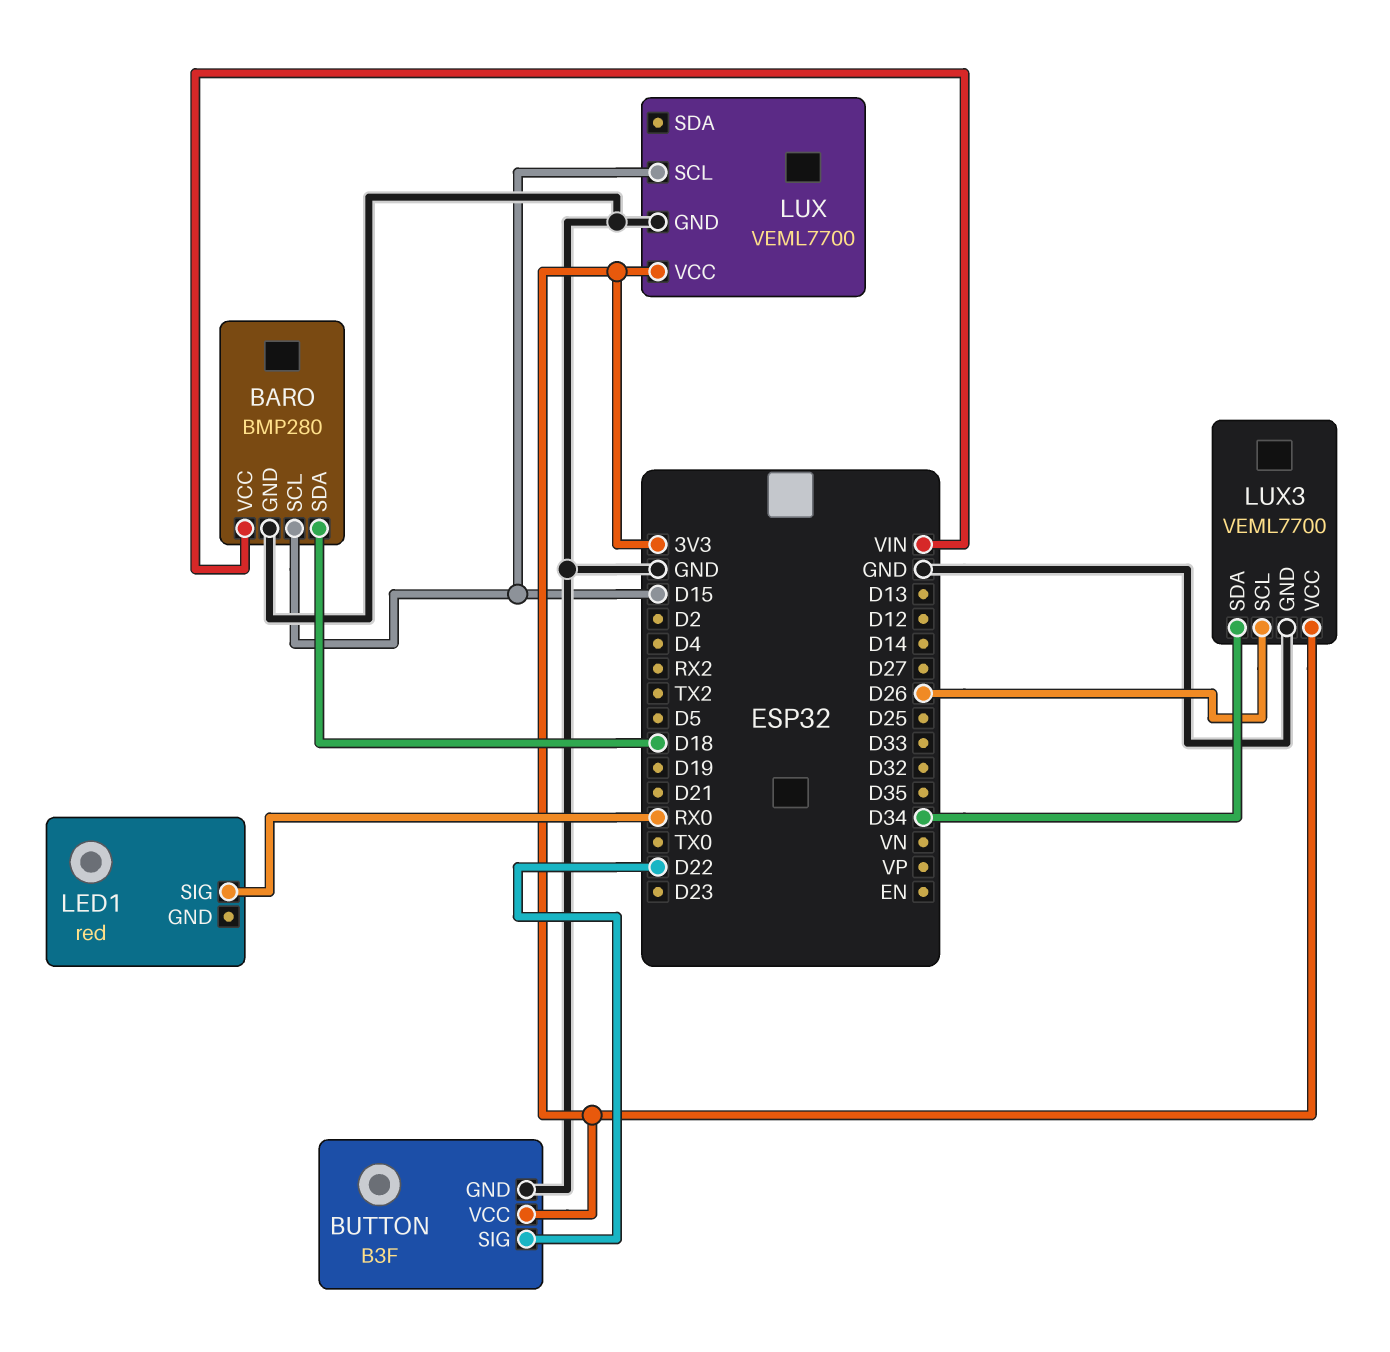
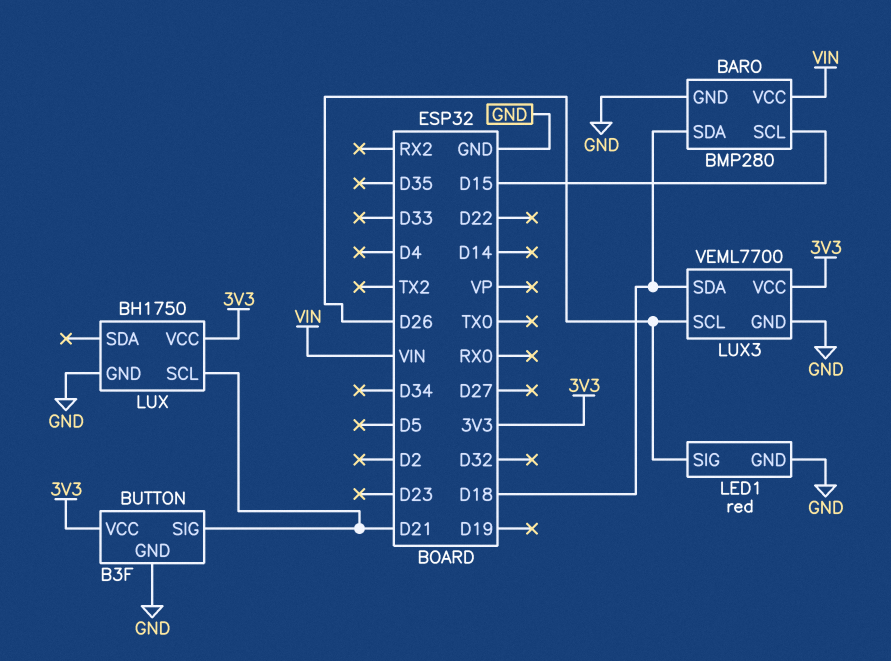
BUTTON pin SIG: D22 -> D21
LED1 pin GND: none -> GND
LED1 pin SIG: RX0 -> D26
LUX: VEML7700 -> BH1750
LUX pin SCL: D15 -> D21
LUX3 pin SDA: D34 -> D18

